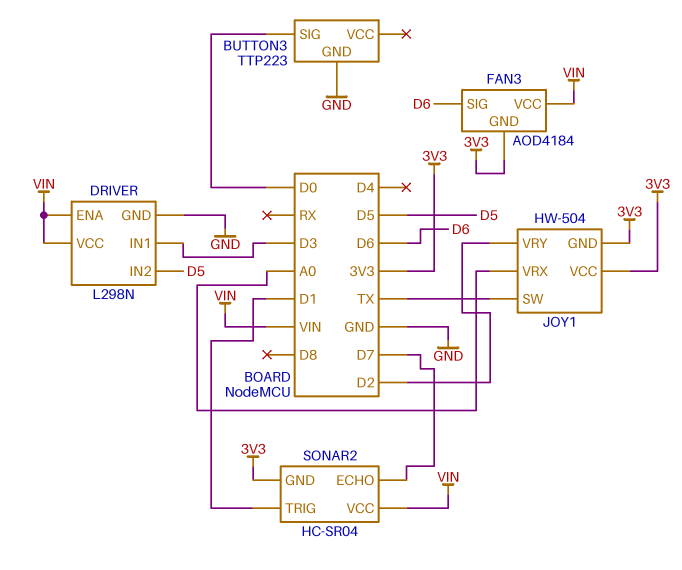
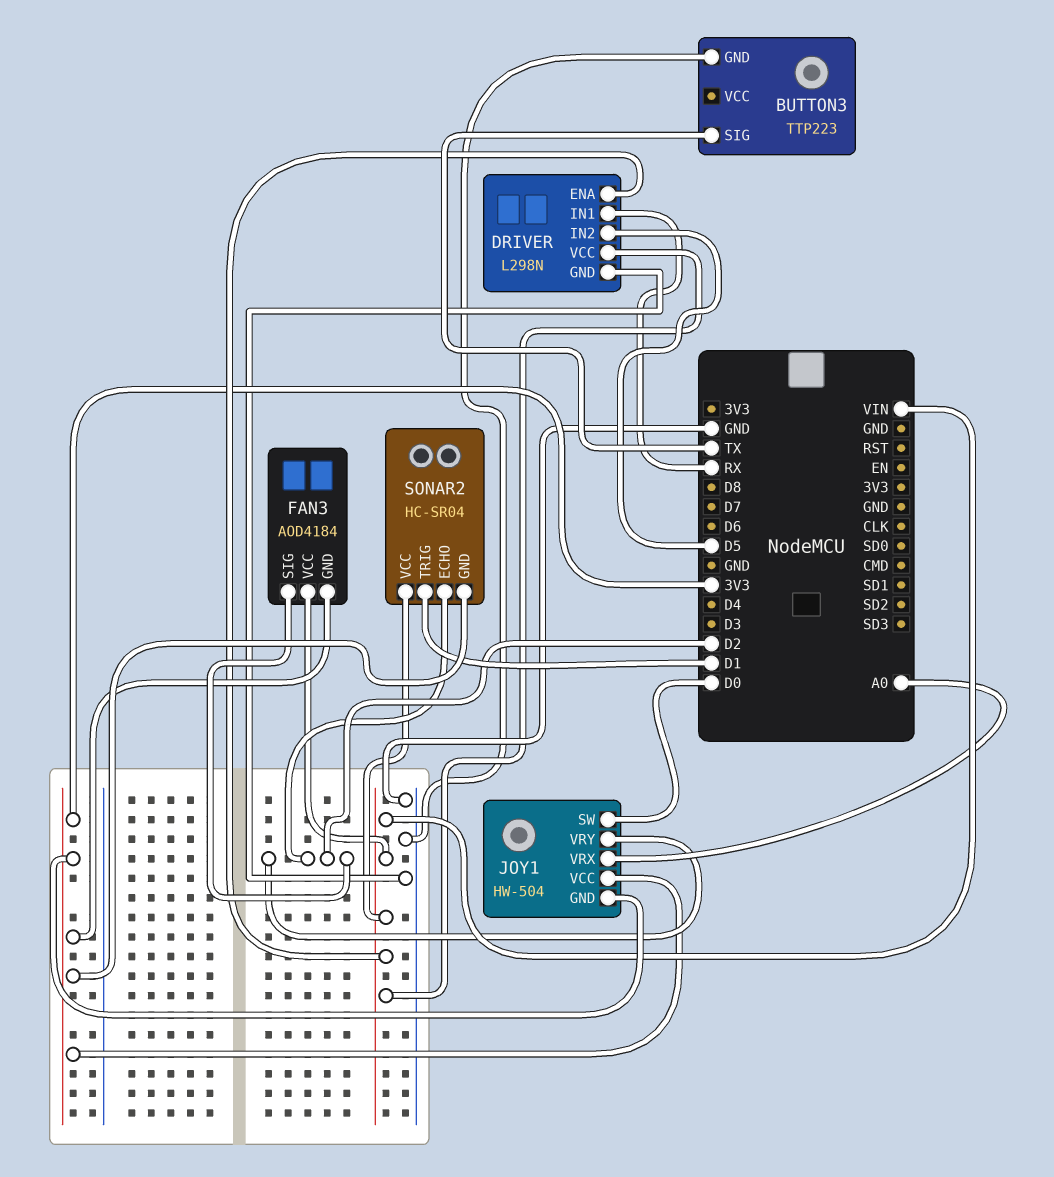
BUTTON3 pin SIG: D0 -> TX
DRIVER pin IN1: D3 -> RX
FAN3 pin SIG: D6 -> D2
JOY1 pin SW: TX -> D0
SONAR2 pin ECHO: D7 -> D2

